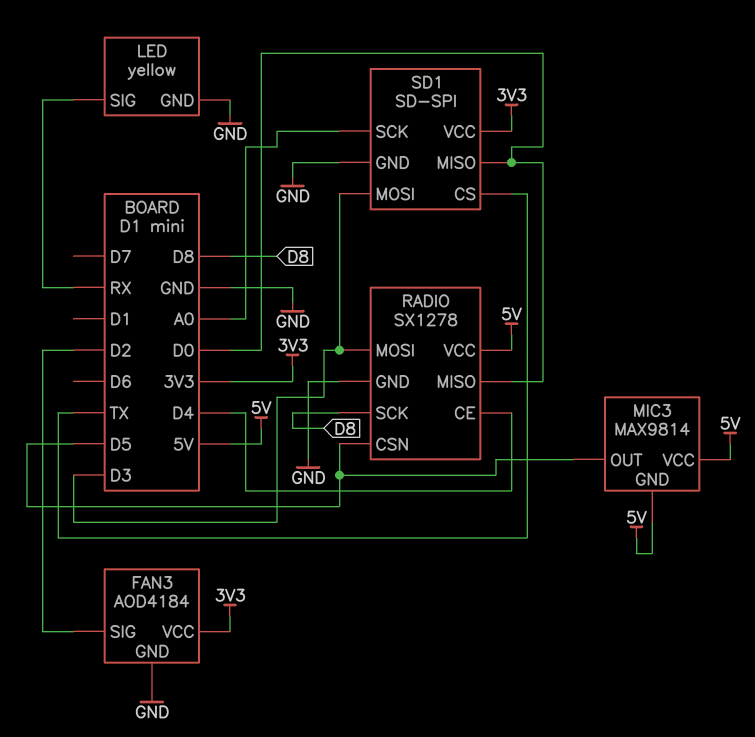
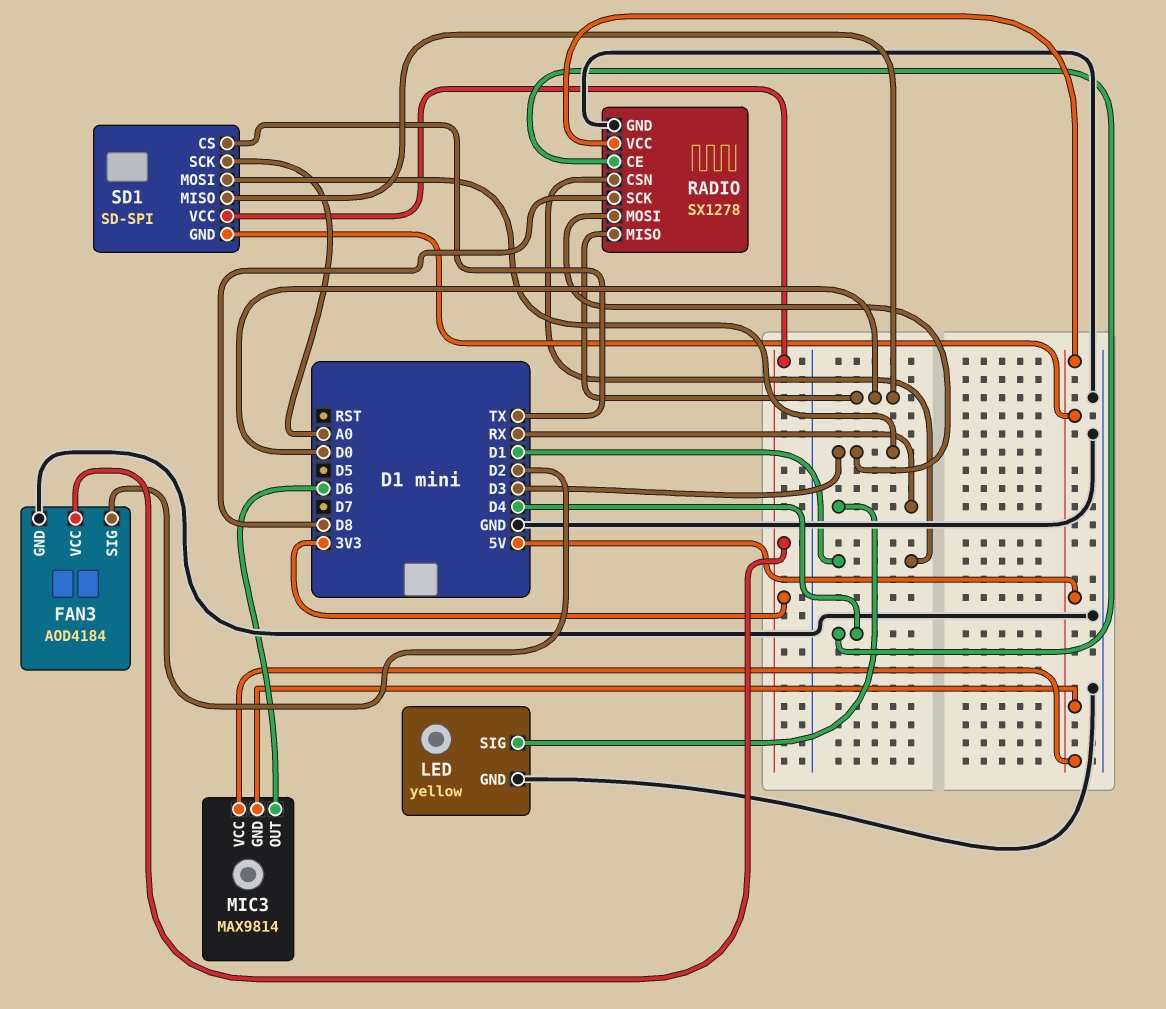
MIC3 pin OUT: D5 -> D6
RADIO pin CSN: D5 -> D1
SD1 pin GND: GND -> 5V

